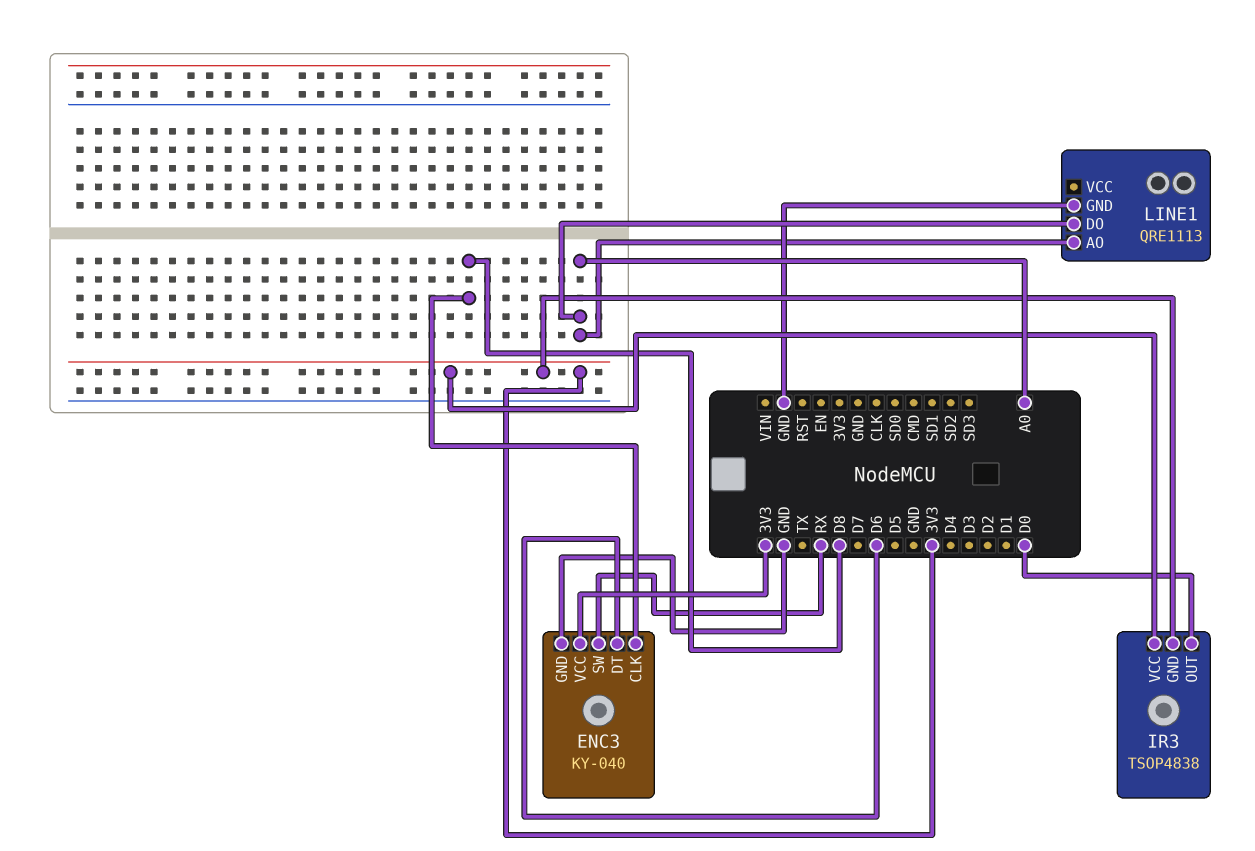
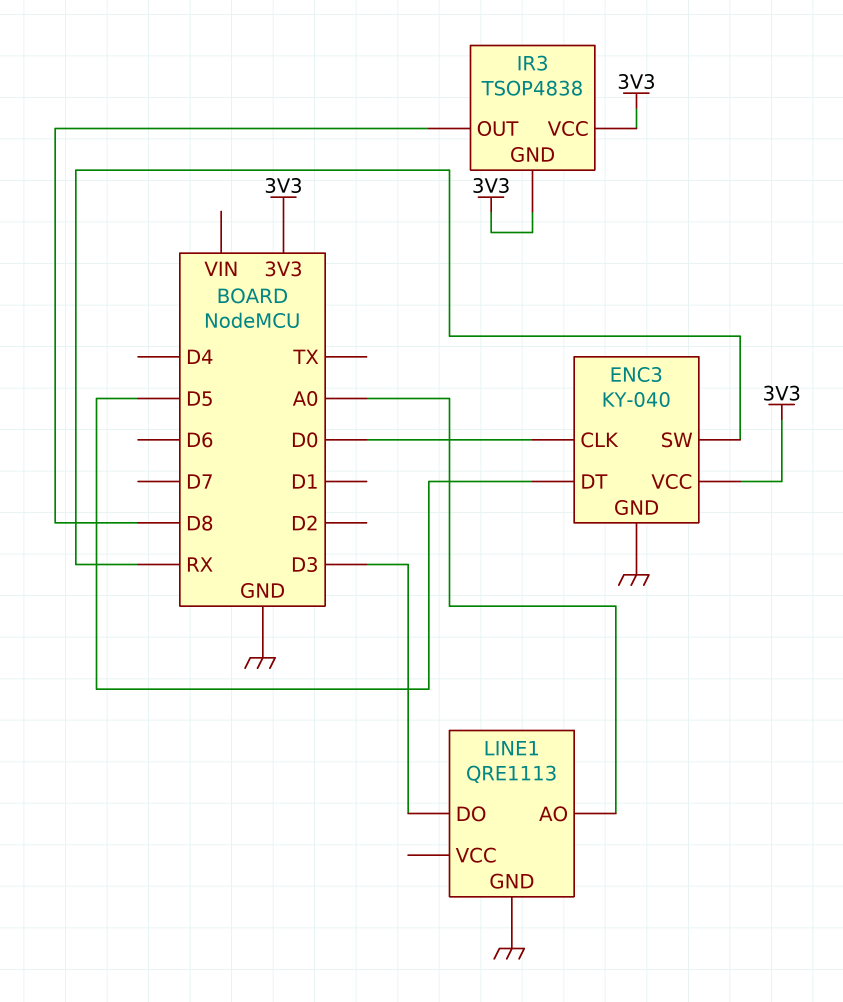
ENC3 pin CLK: D8 -> D0
ENC3 pin DT: D6 -> D5
IR3 pin OUT: D0 -> D8
LINE1 pin DO: A0 -> D3

